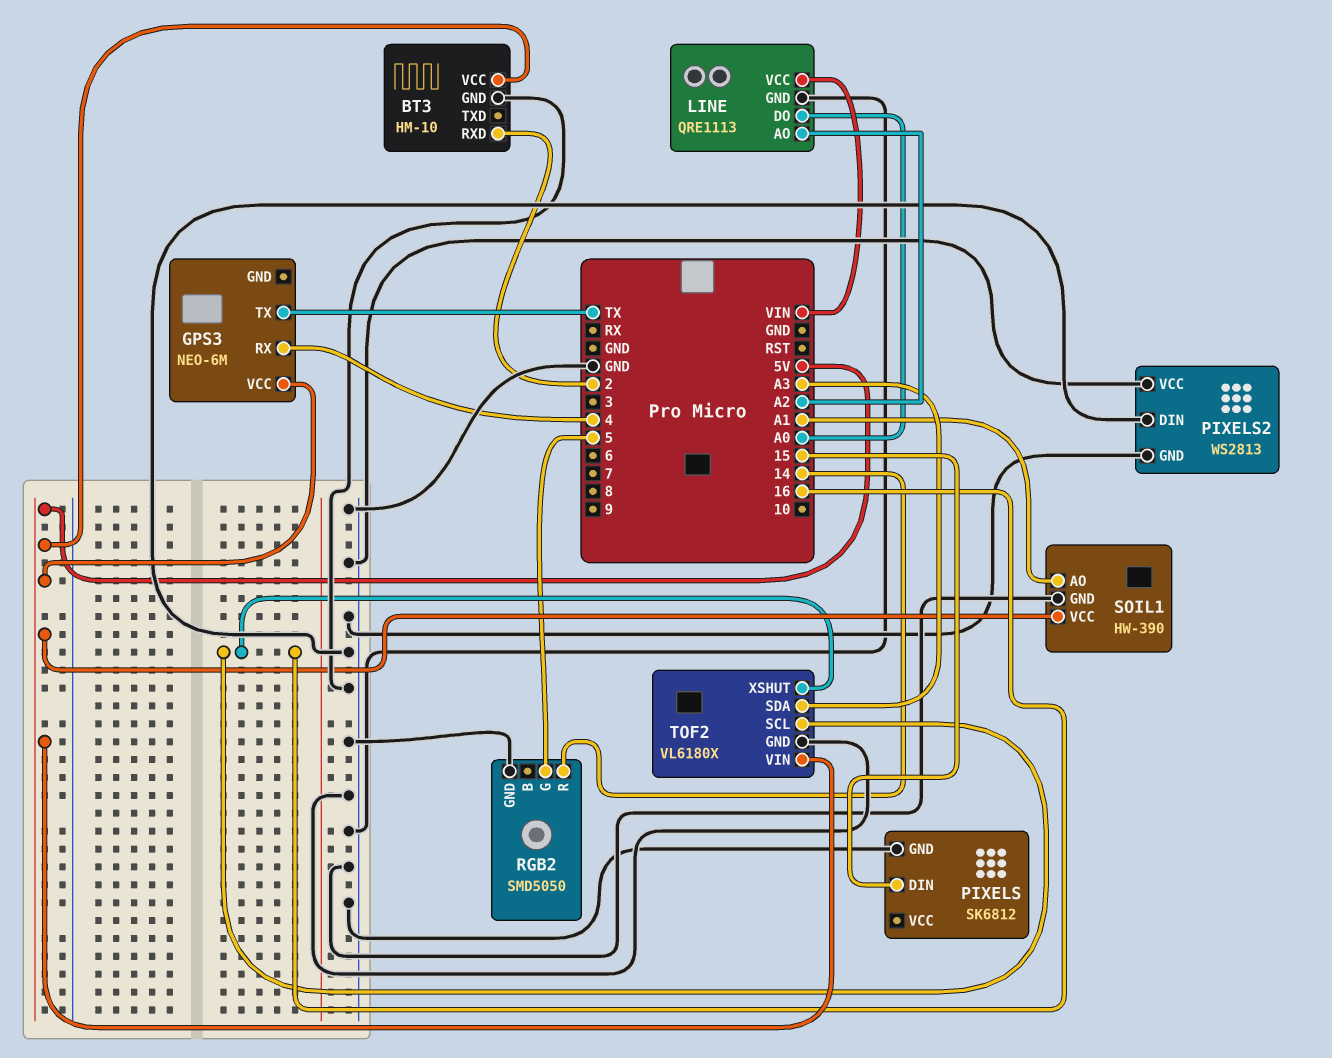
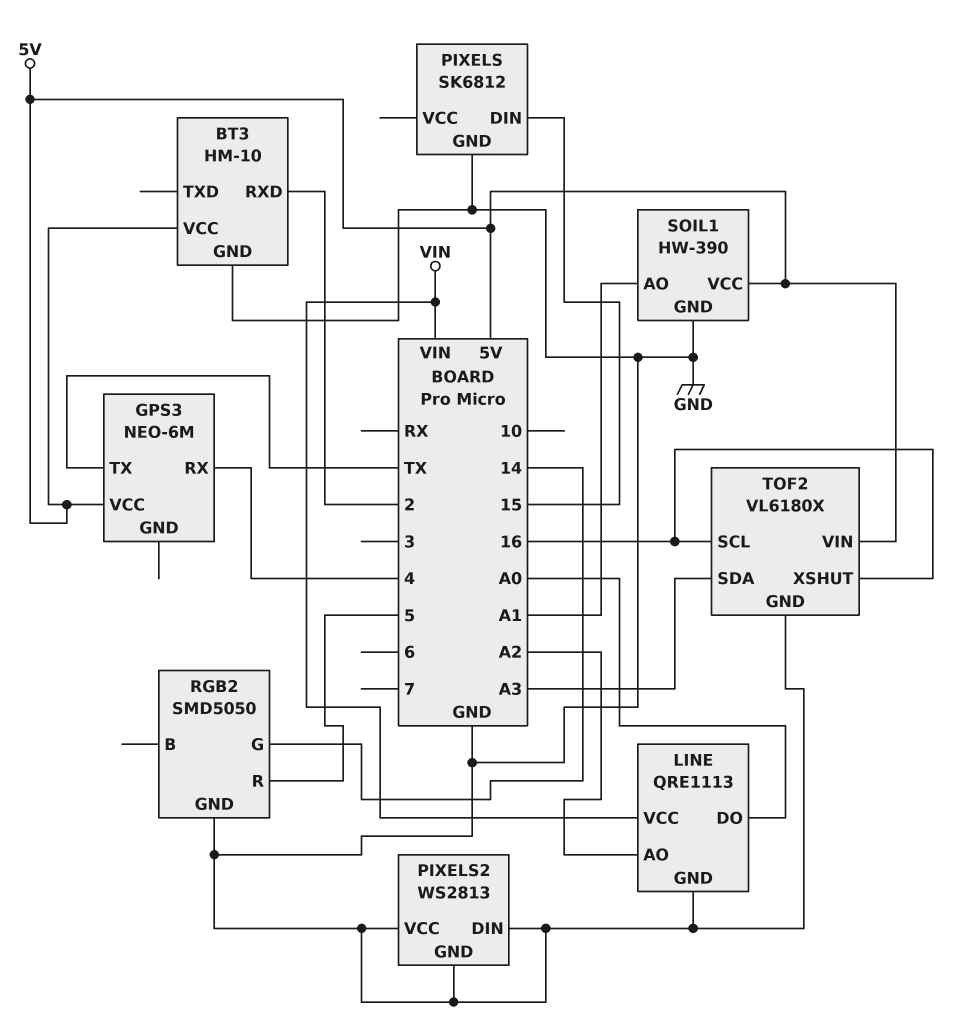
RGB2 pin G: 5 -> 14
RGB2 pin R: 14 -> 5

